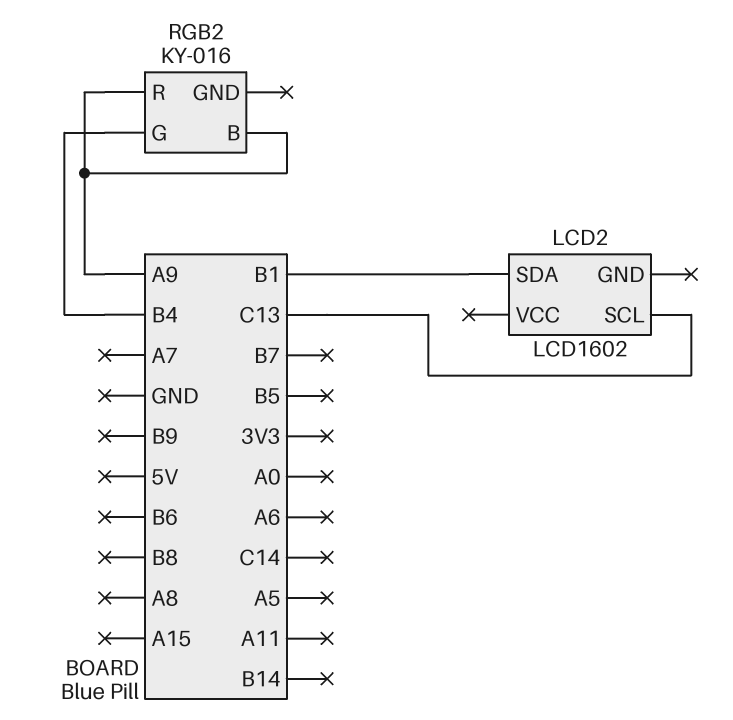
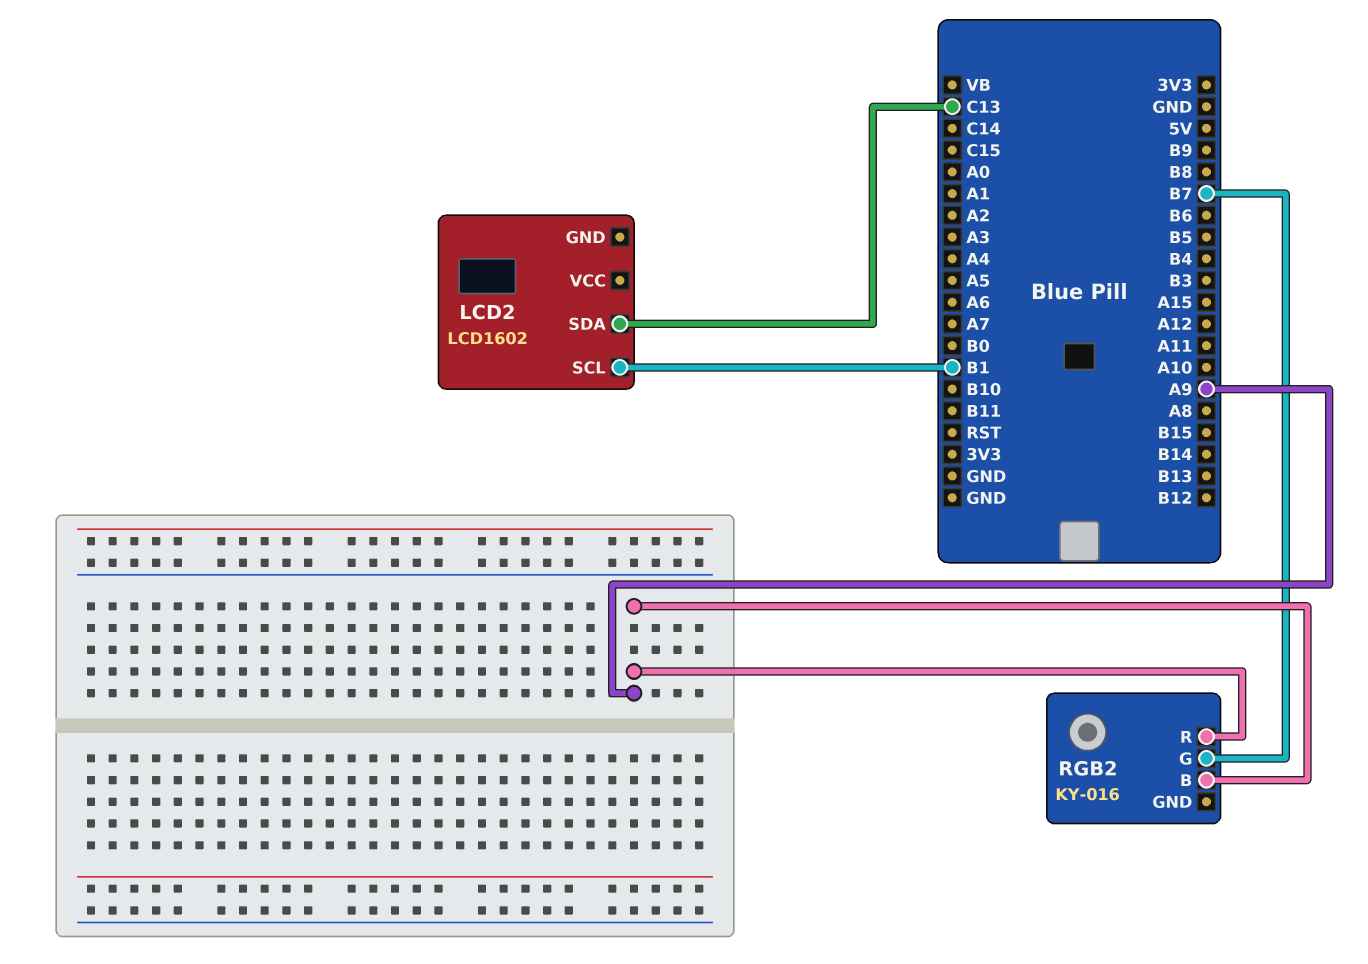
LCD2 pin SCL: C13 -> B1
LCD2 pin SDA: B1 -> C13
RGB2 pin G: B4 -> B7

